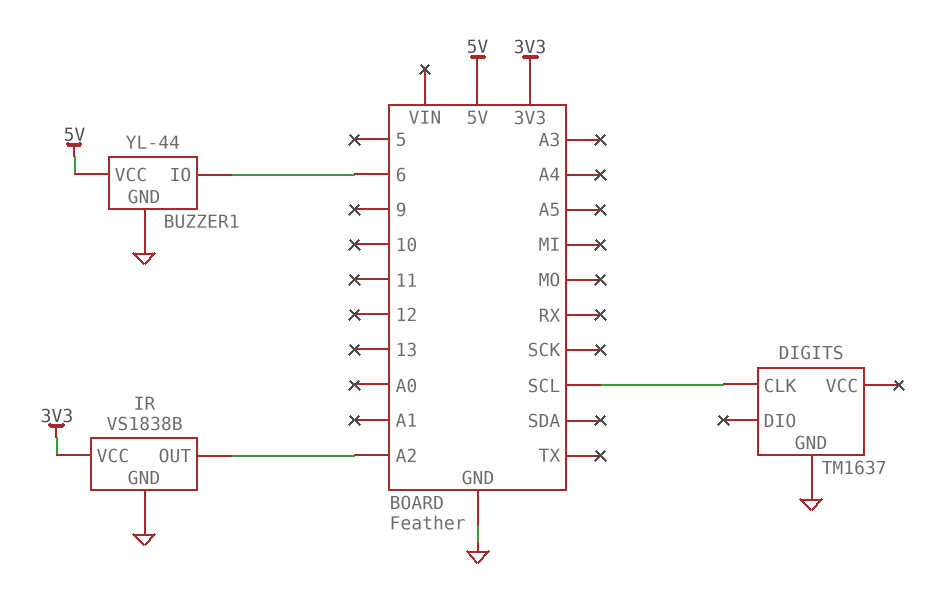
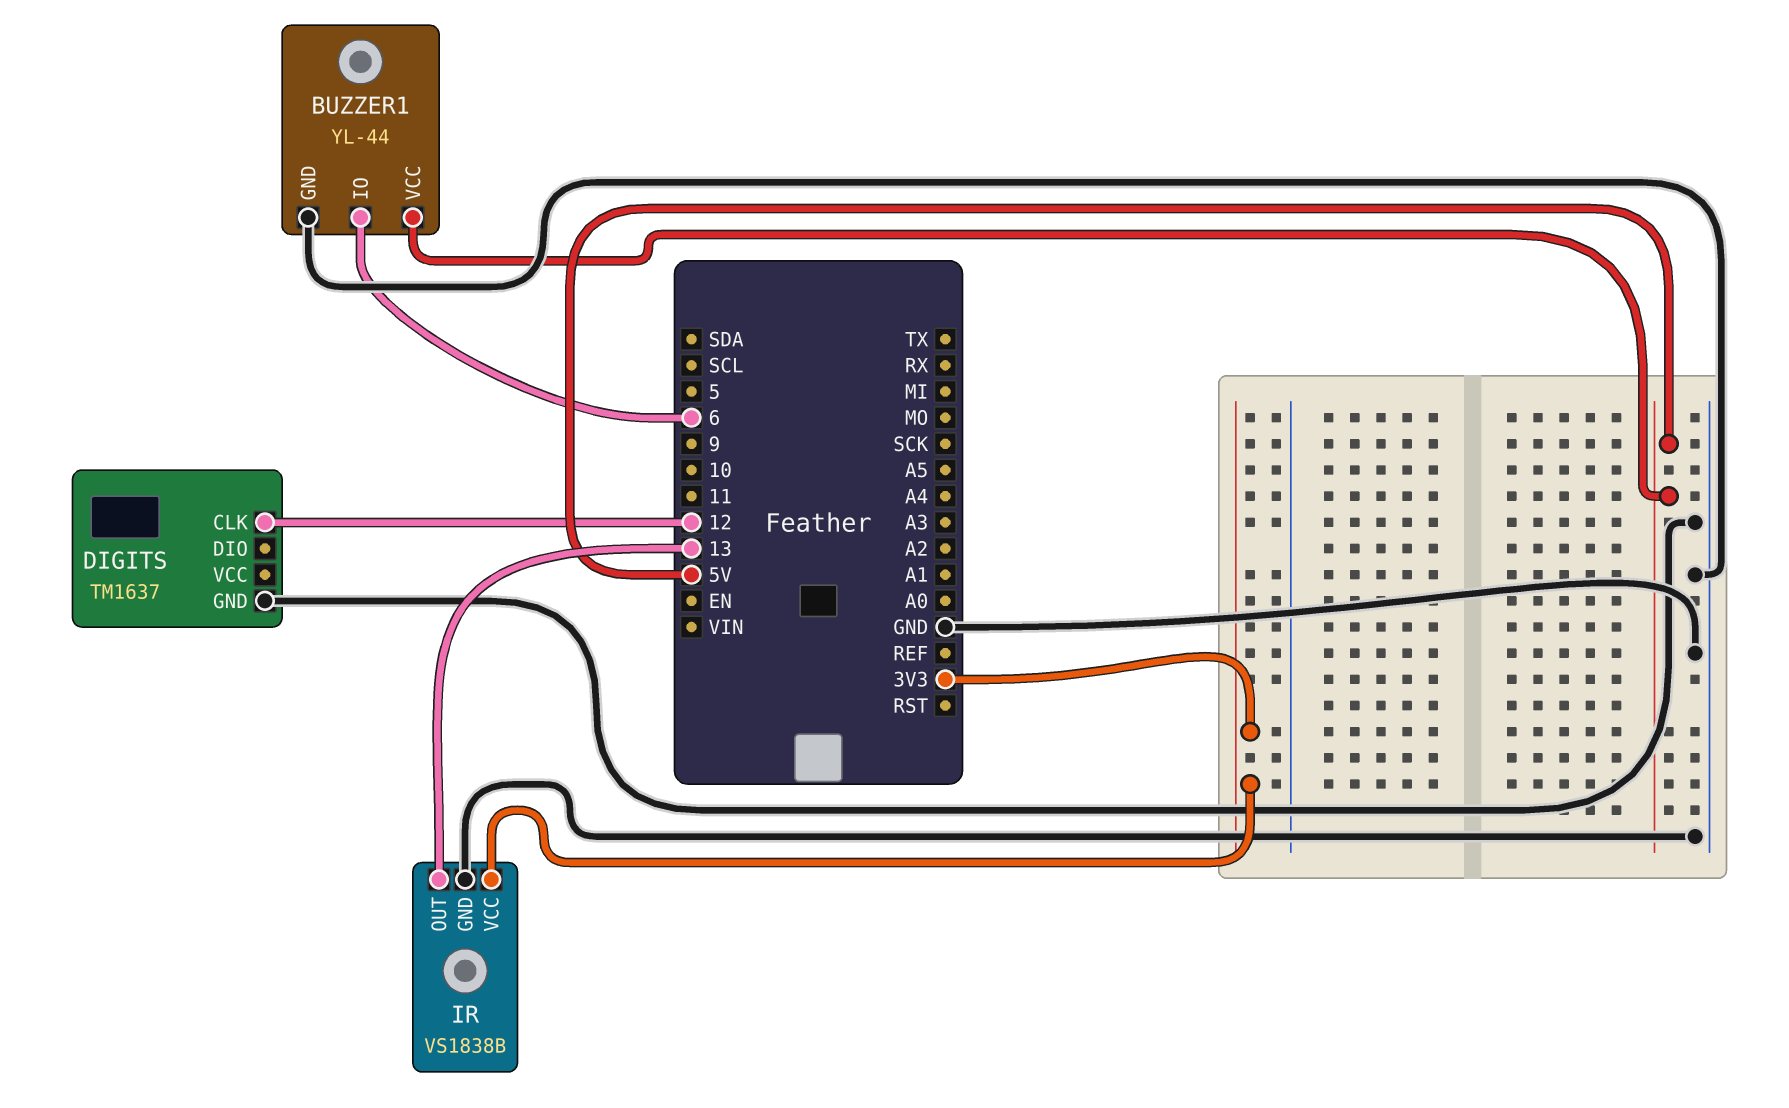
DIGITS pin CLK: SCL -> 12
IR pin OUT: A2 -> 13

